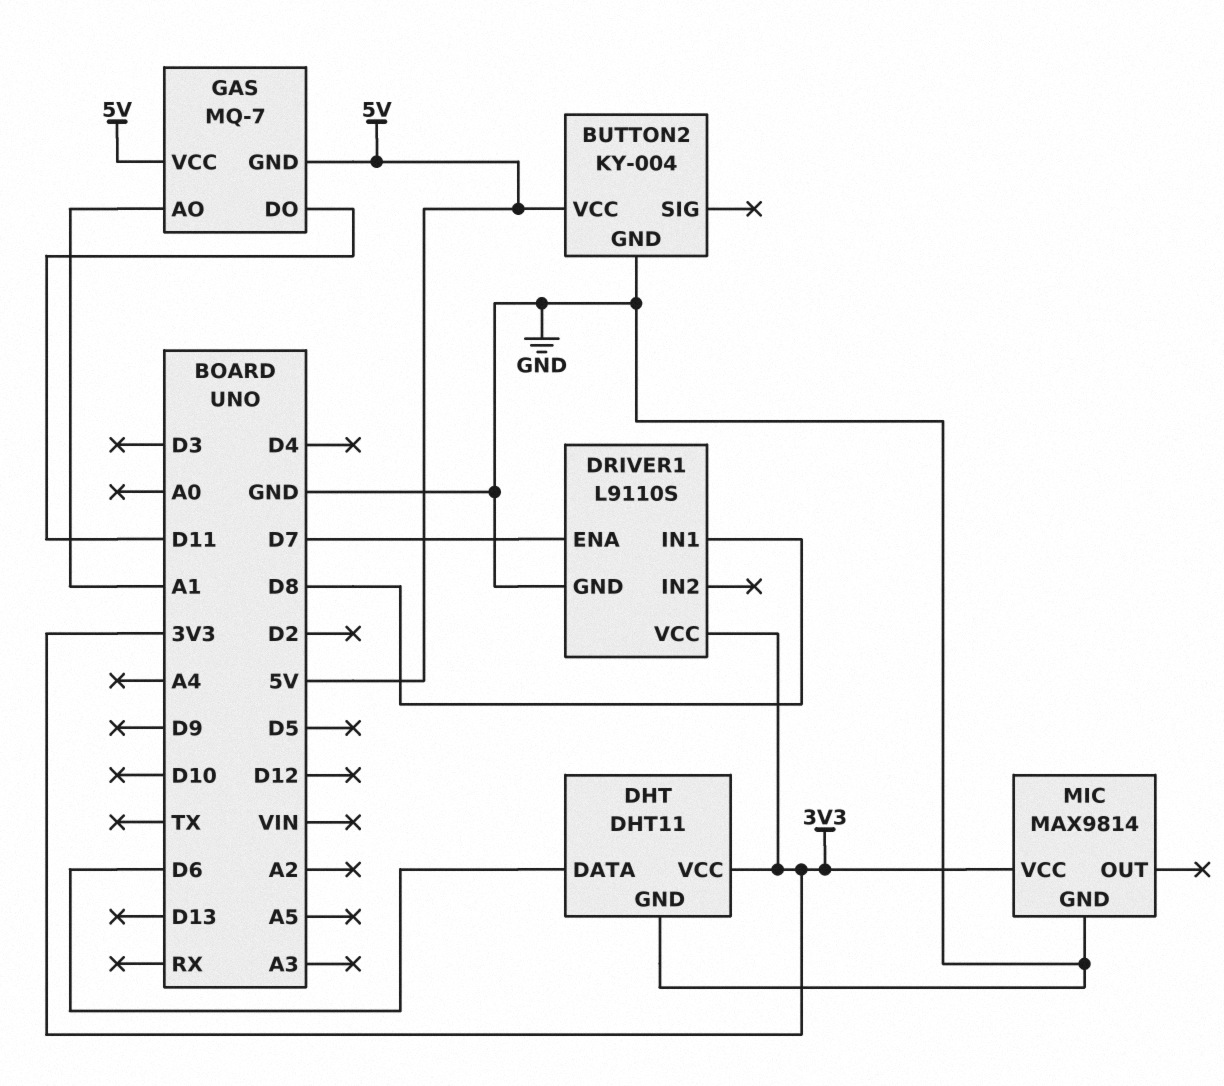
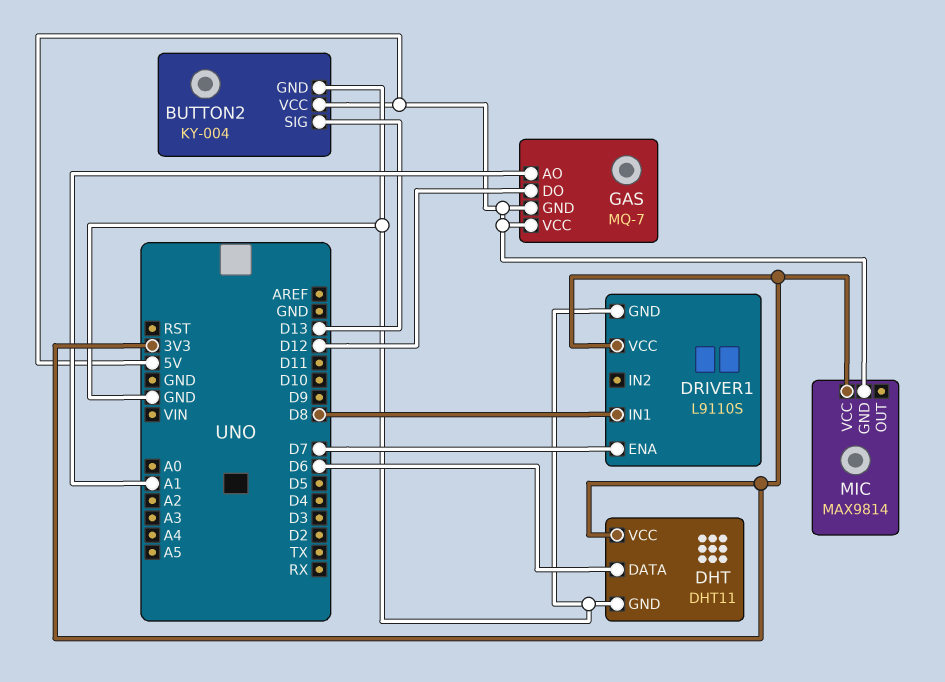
BUTTON2 pin SIG: none -> D13
GAS pin DO: D11 -> D12
MIC pin GND: GND -> 5V

